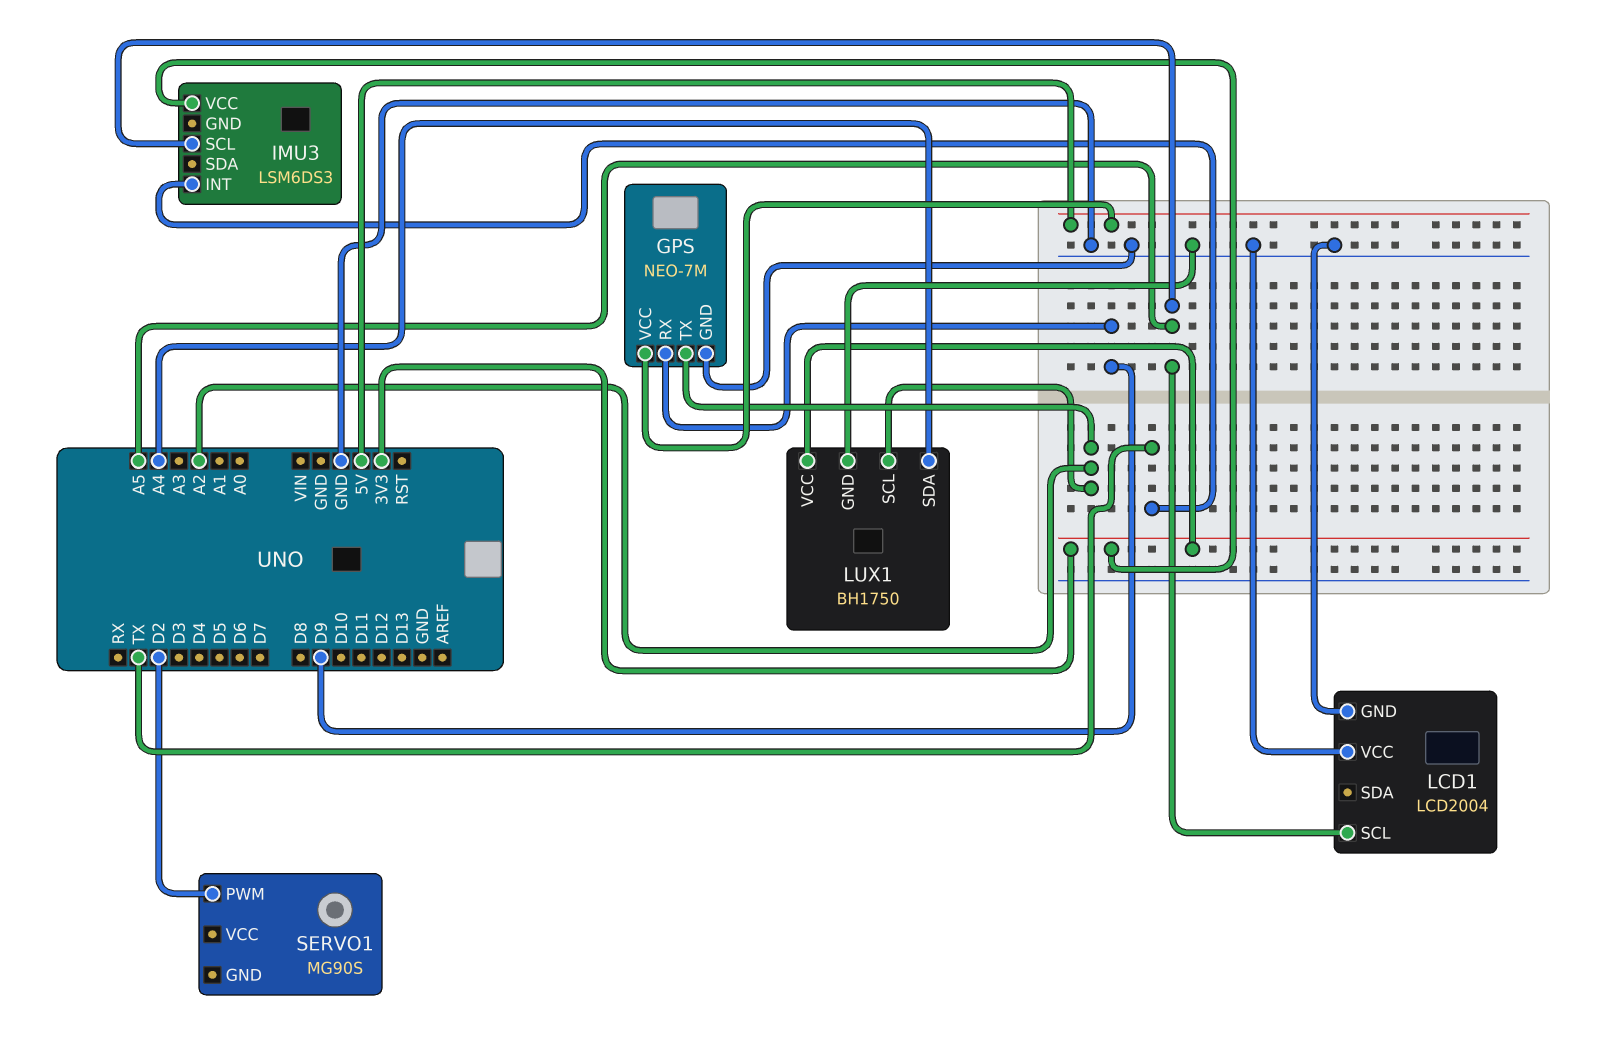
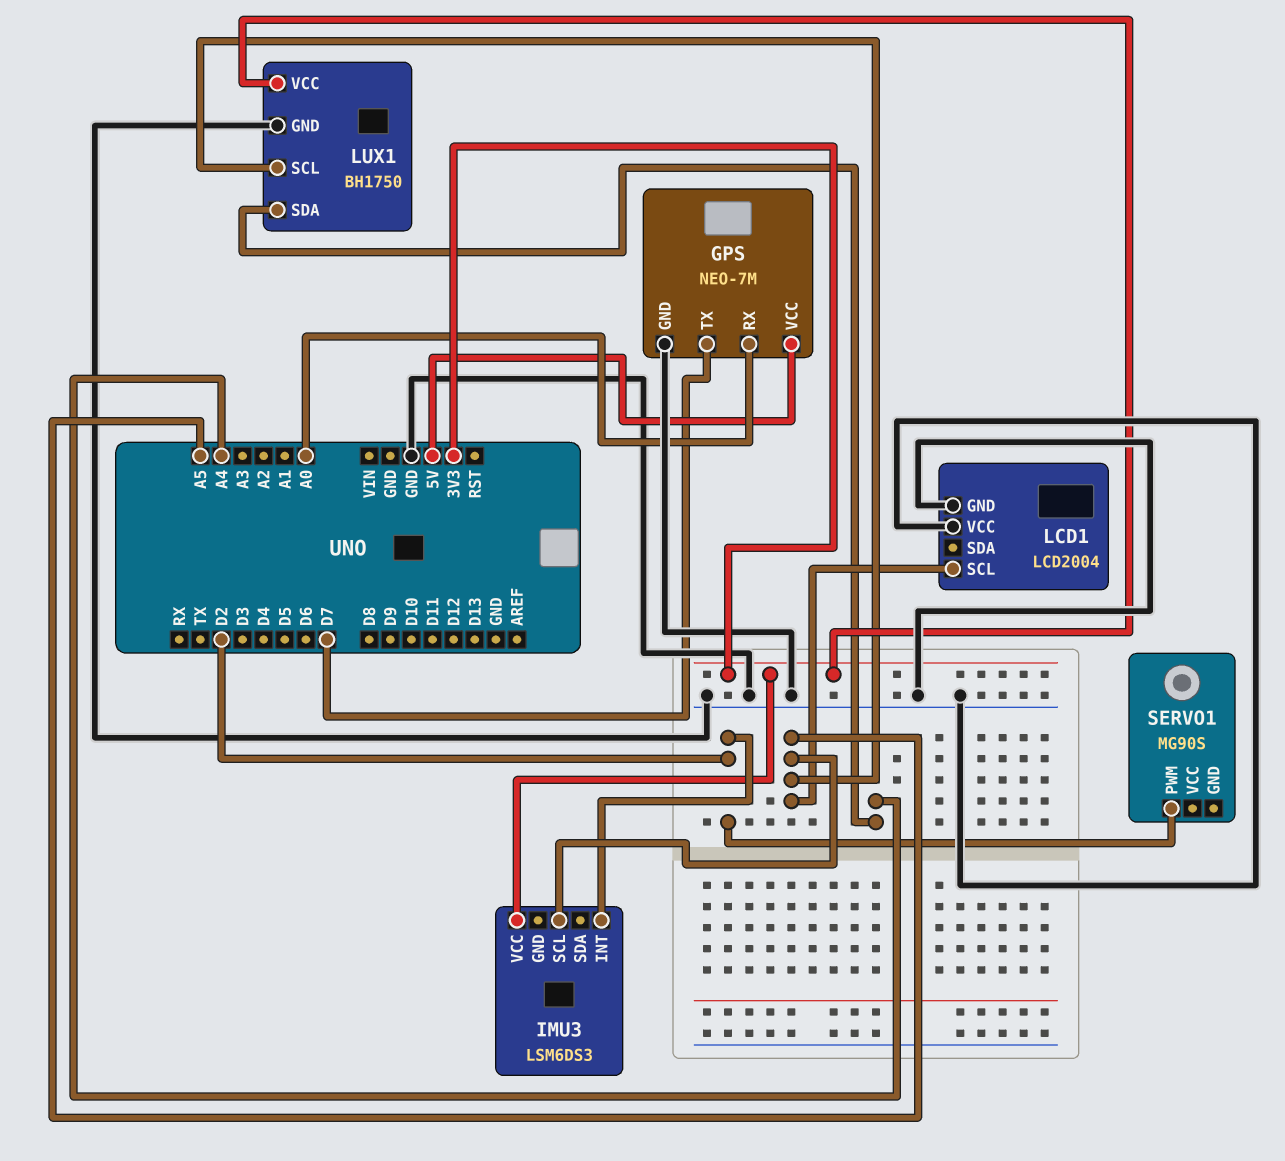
GPS pin RX: D9 -> A0
GPS pin TX: A2 -> D7
IMU3 pin INT: TX -> D2
LUX1 pin SCL: A2 -> A5

